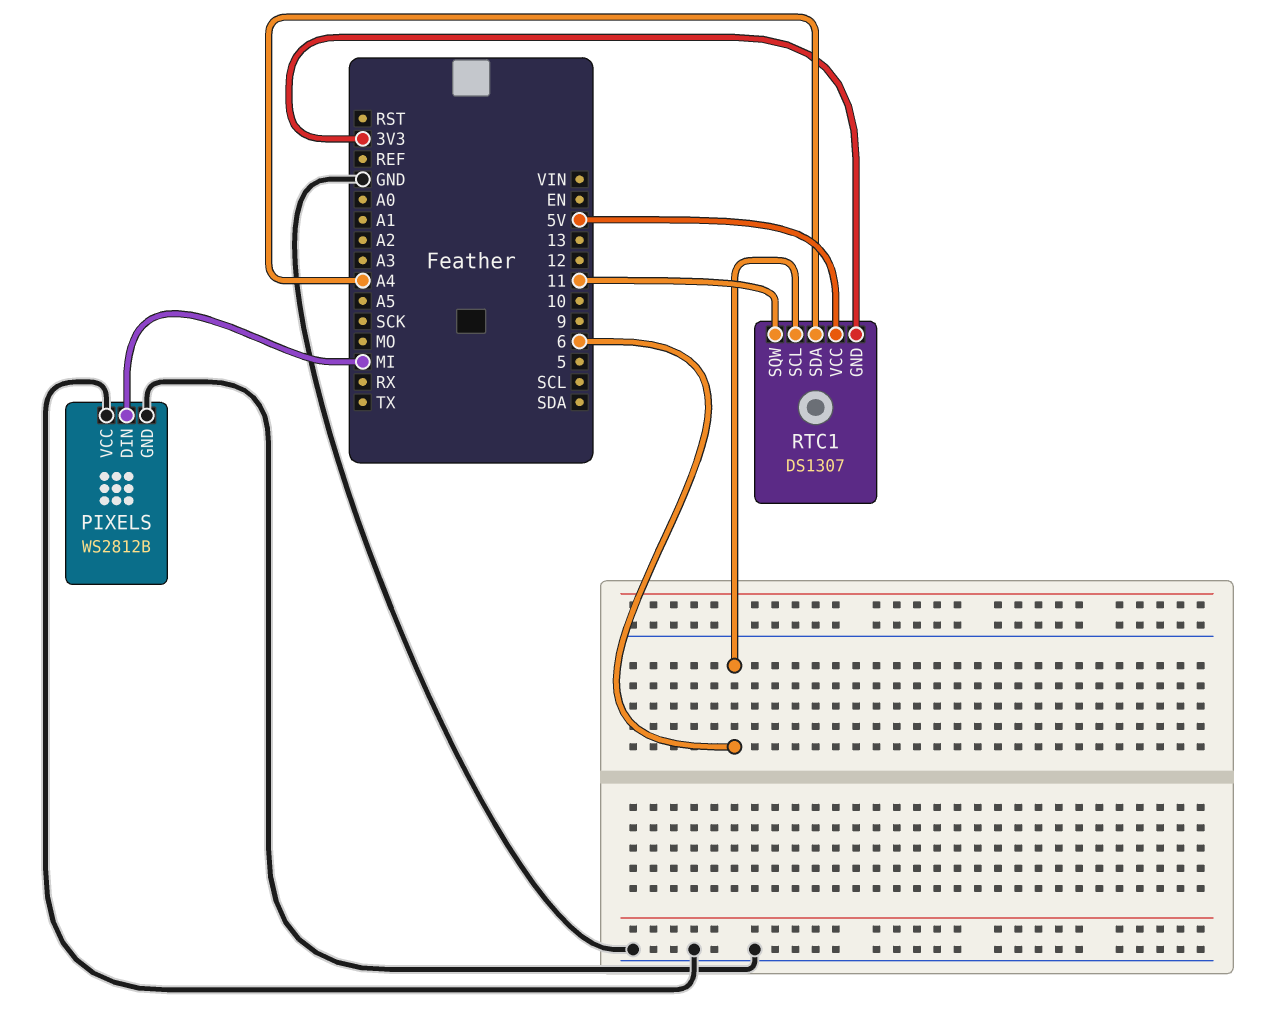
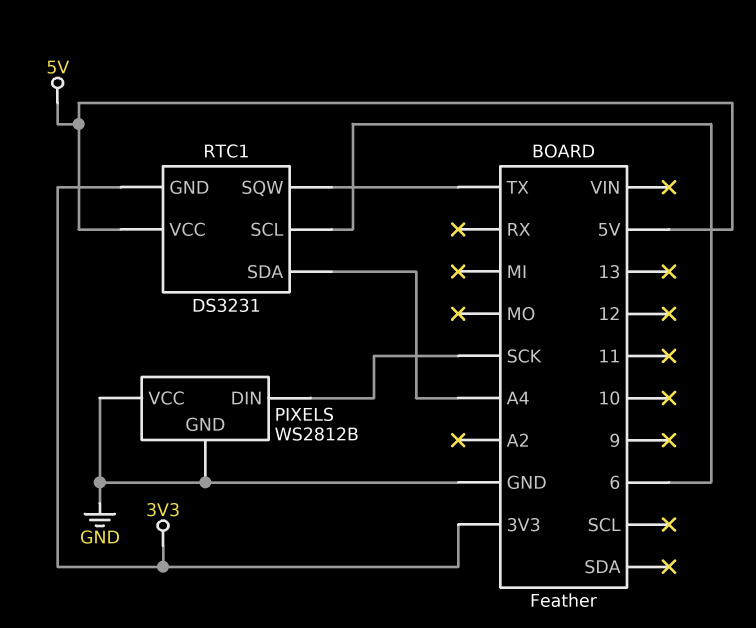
PIXELS pin DIN: MI -> SCK
RTC1: DS1307 -> DS3231
RTC1 pin SQW: 11 -> TX

